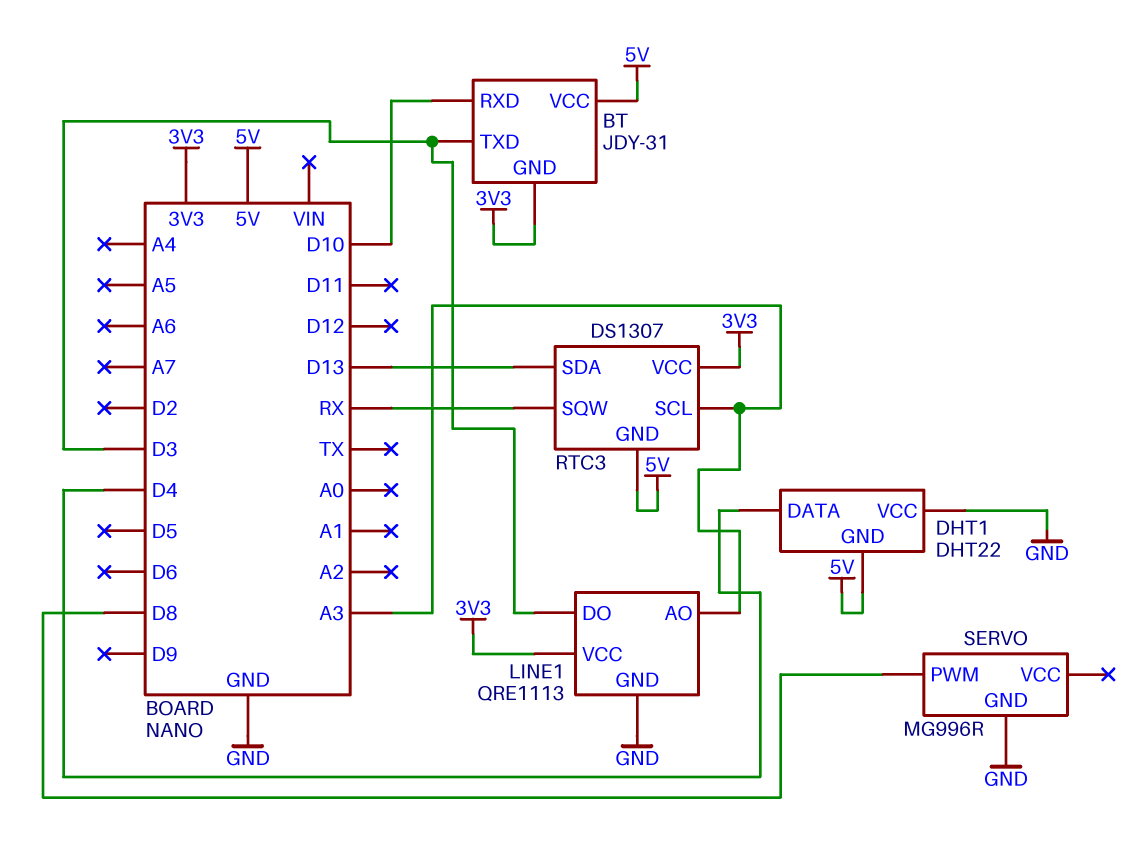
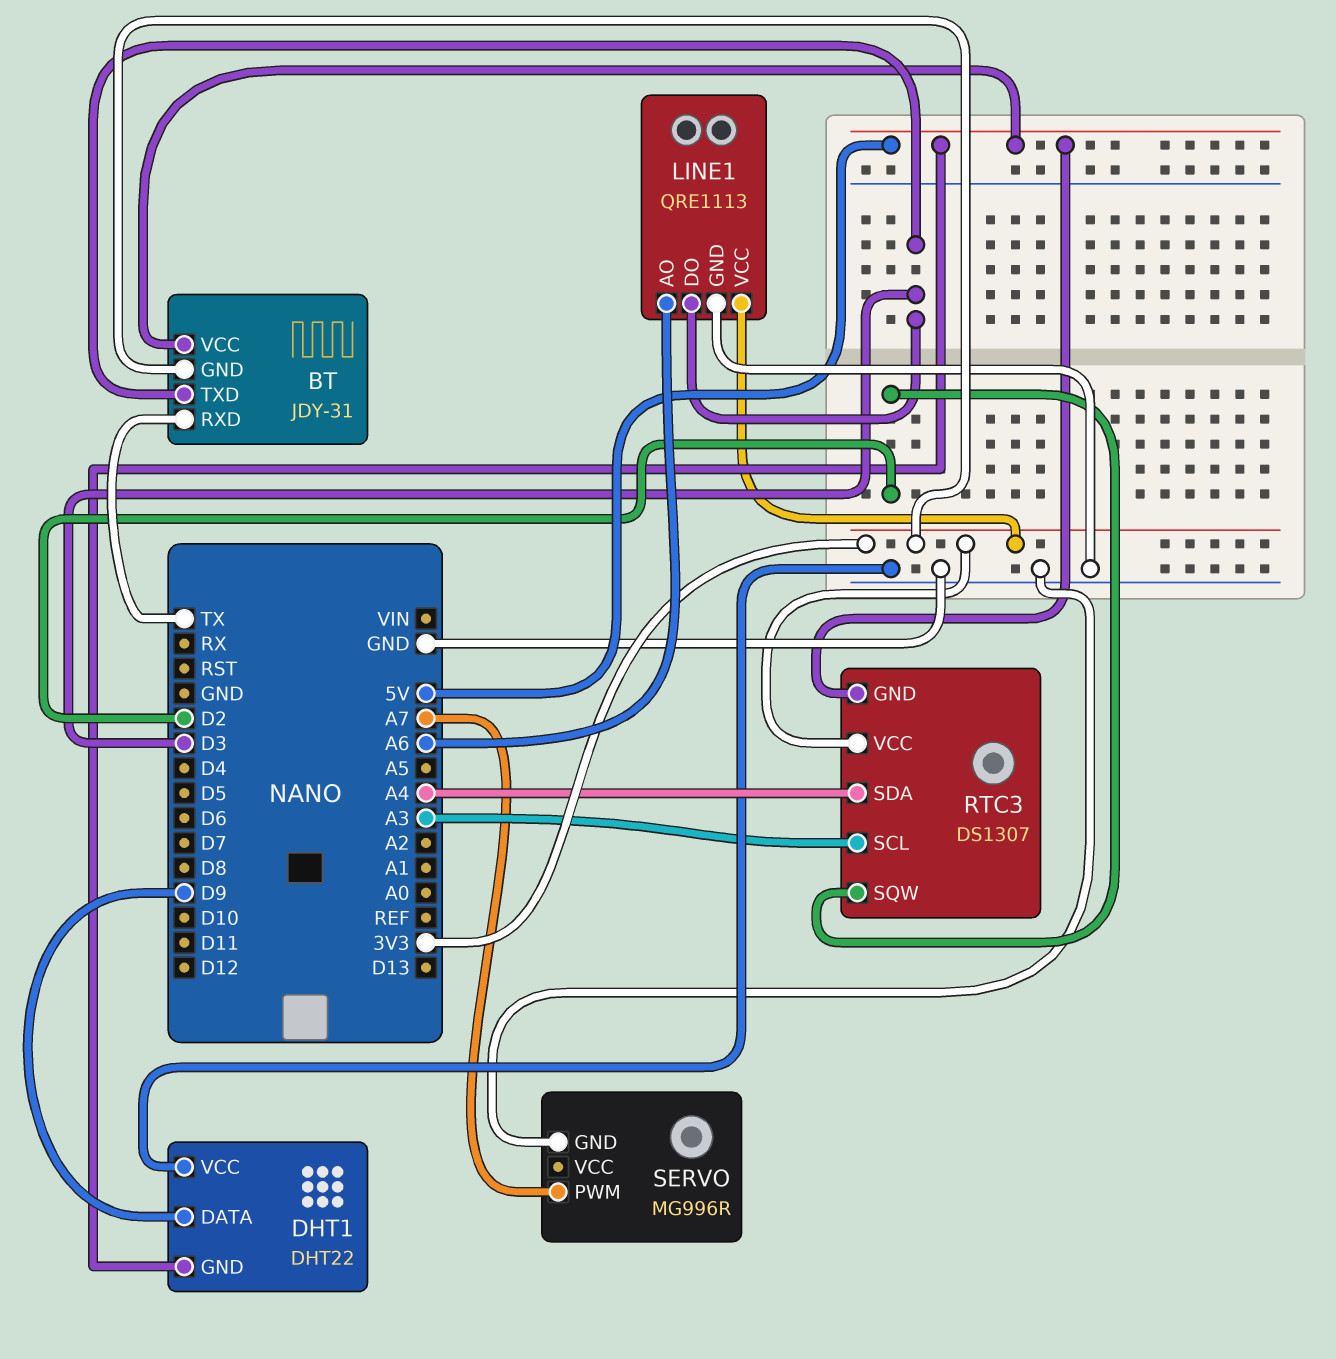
BT pin RXD: D10 -> TX
DHT1 pin DATA: D4 -> D9
LINE1 pin AO: A3 -> A6
RTC3 pin SDA: D13 -> A4
RTC3 pin SQW: RX -> D2
SERVO pin PWM: D8 -> A7

